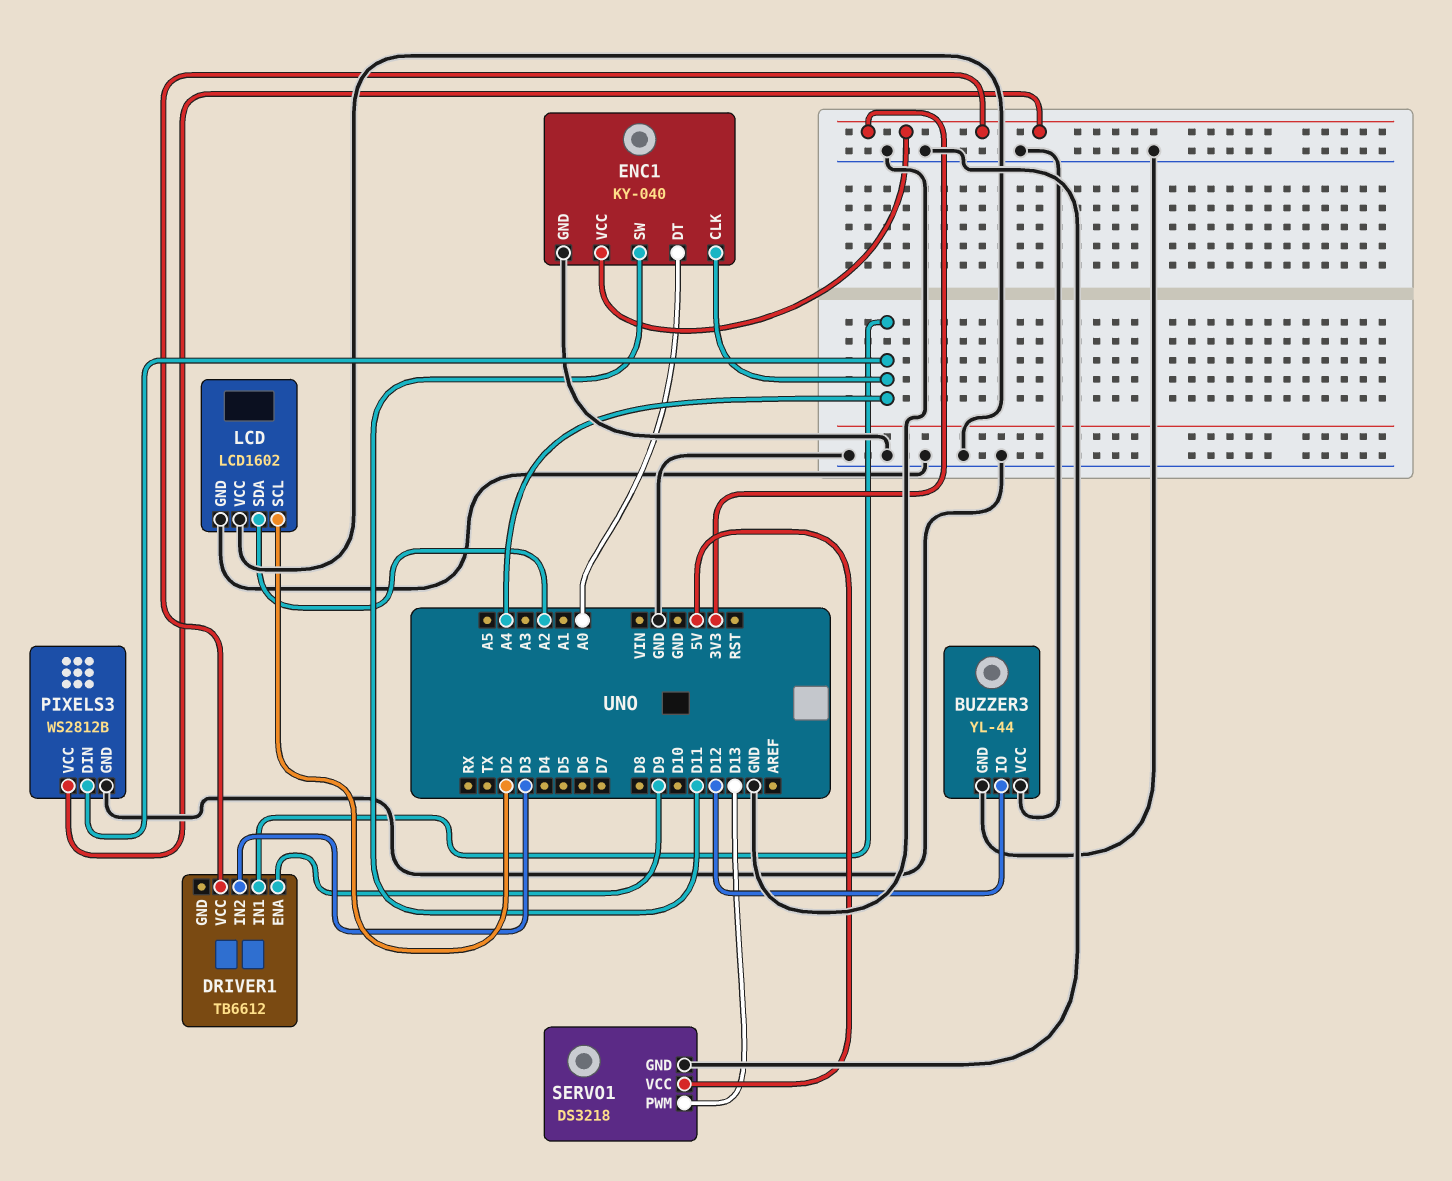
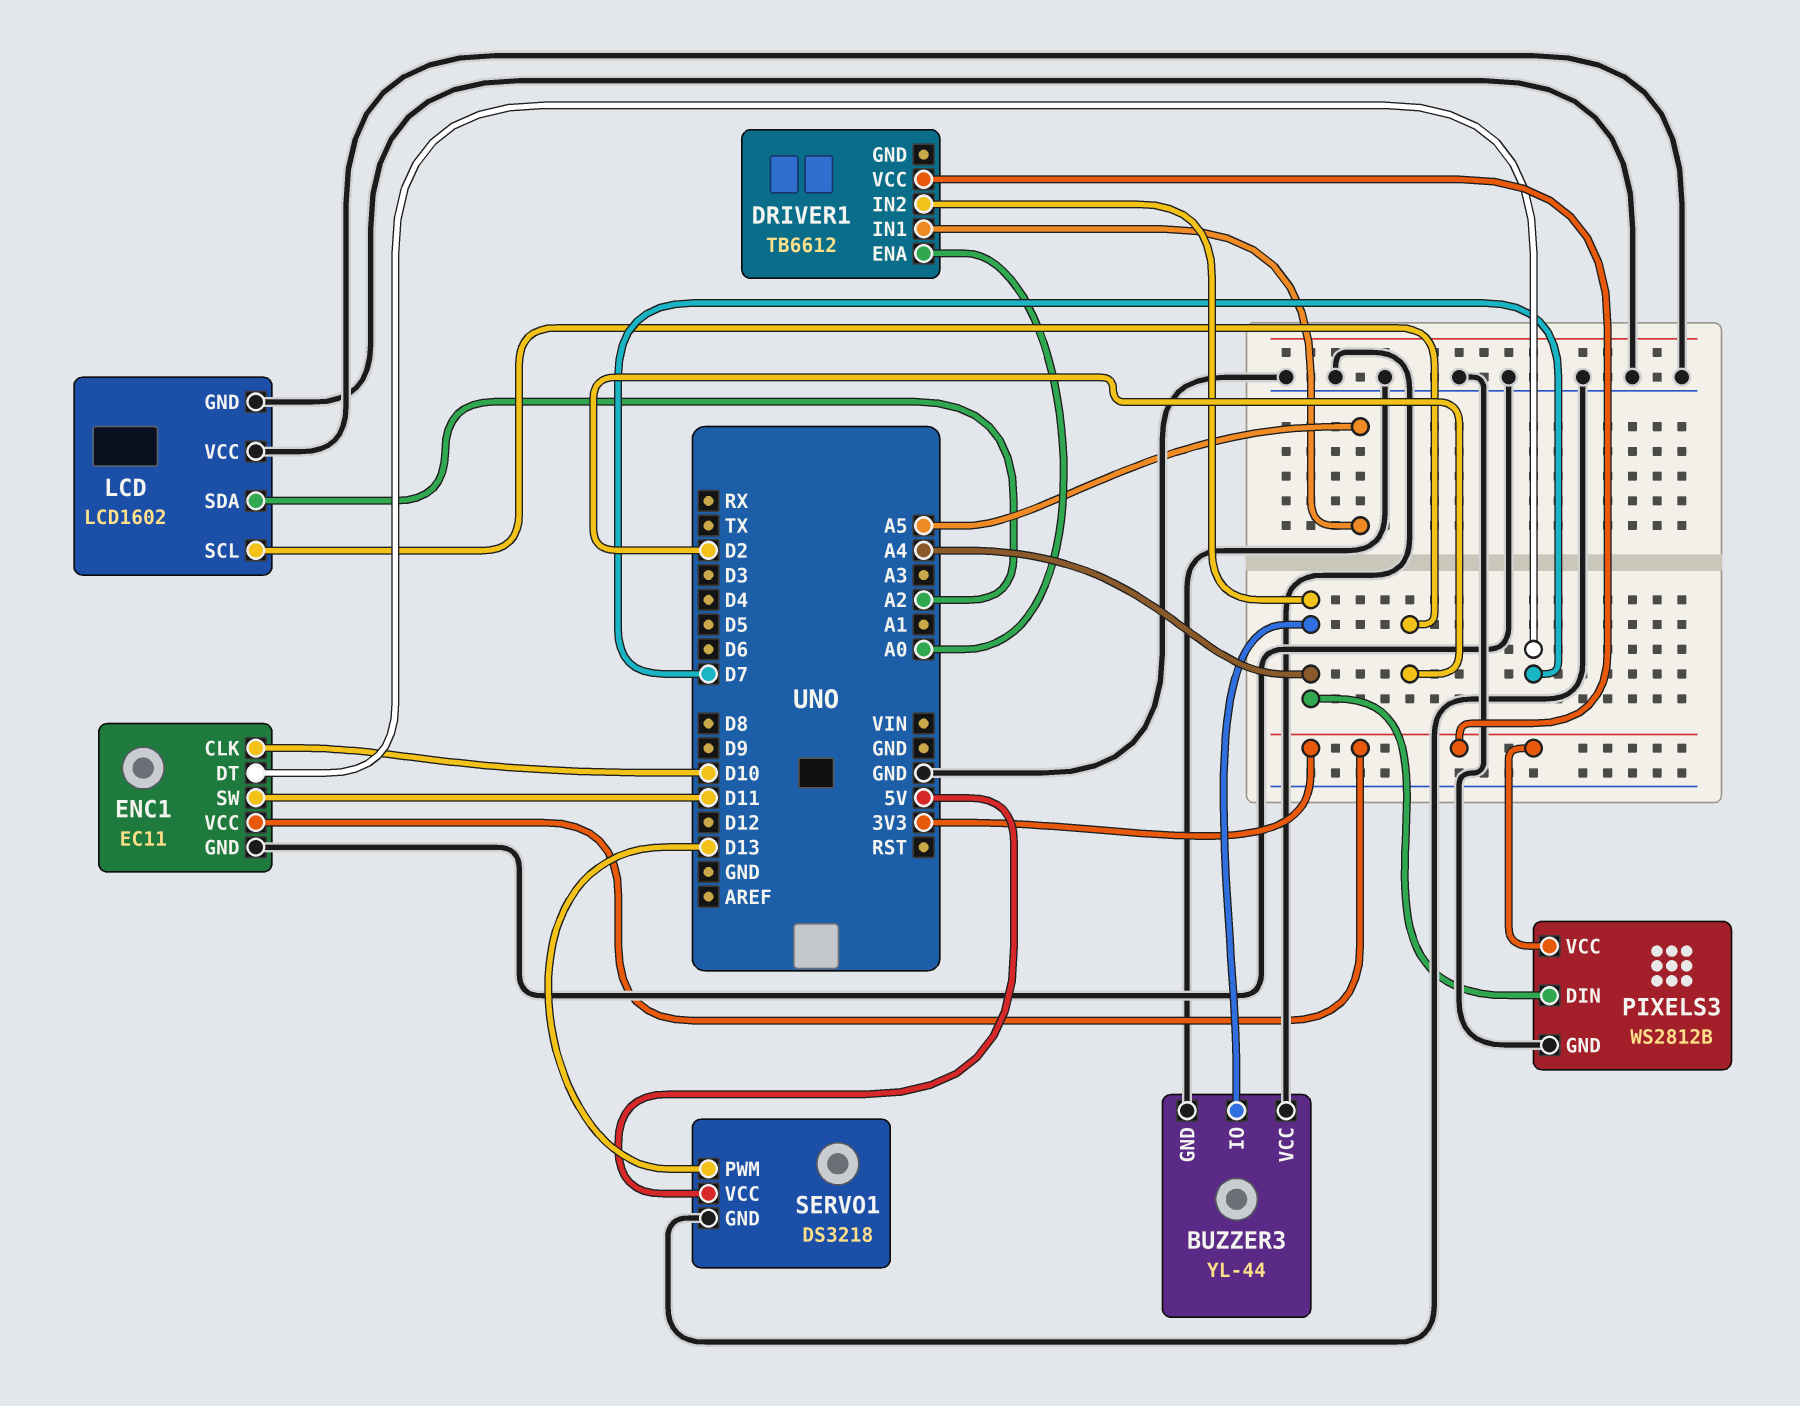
BUZZER3 pin IO: D12 -> A4
DRIVER1 pin ENA: D9 -> A0
DRIVER1 pin IN1: A4 -> A5
DRIVER1 pin IN2: D3 -> A4
ENC1: KY-040 -> EC11
ENC1 pin CLK: A4 -> D10
ENC1 pin DT: A0 -> D7

